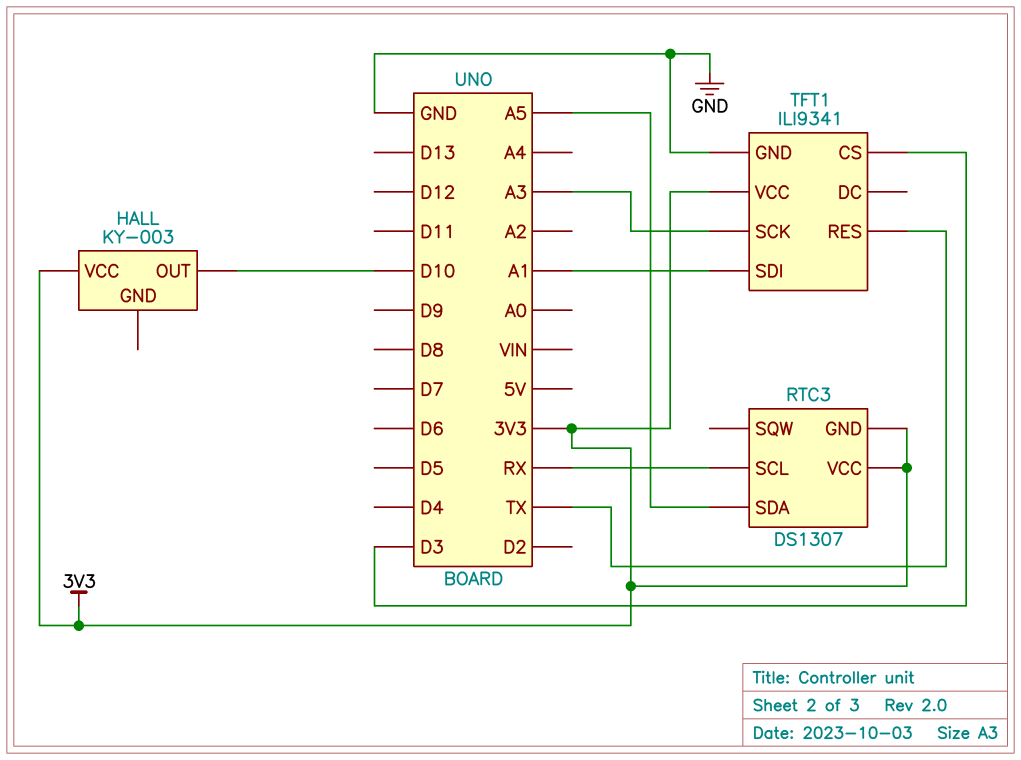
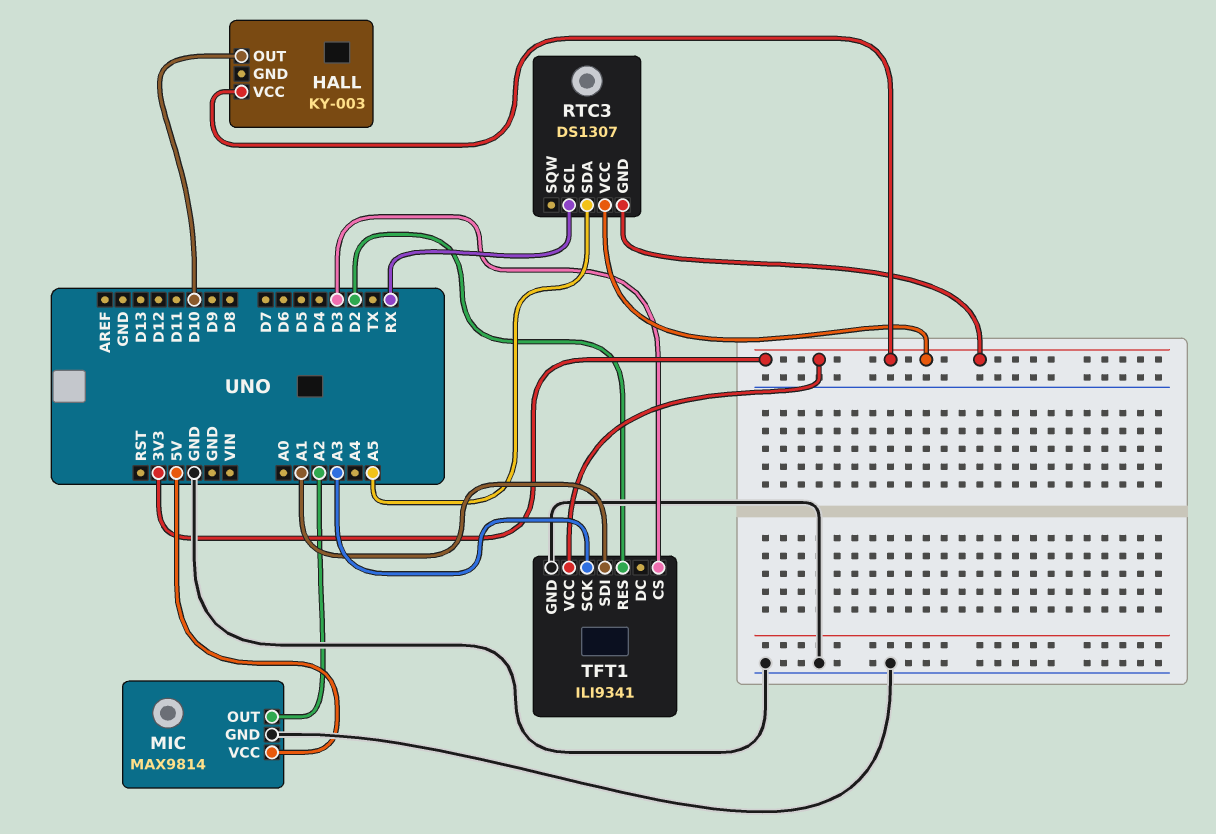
MIC: none -> MAX9814
MIC pin GND: none -> GND
MIC pin OUT: none -> A2
MIC pin VCC: none -> 5V
TFT1 pin RES: TX -> D2

